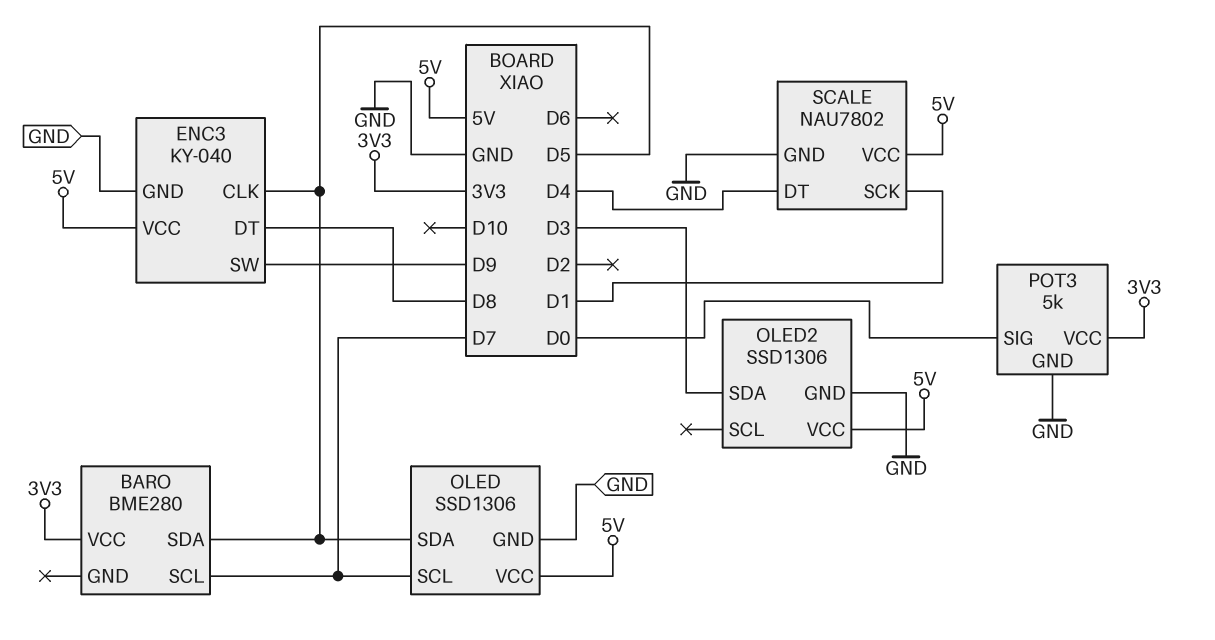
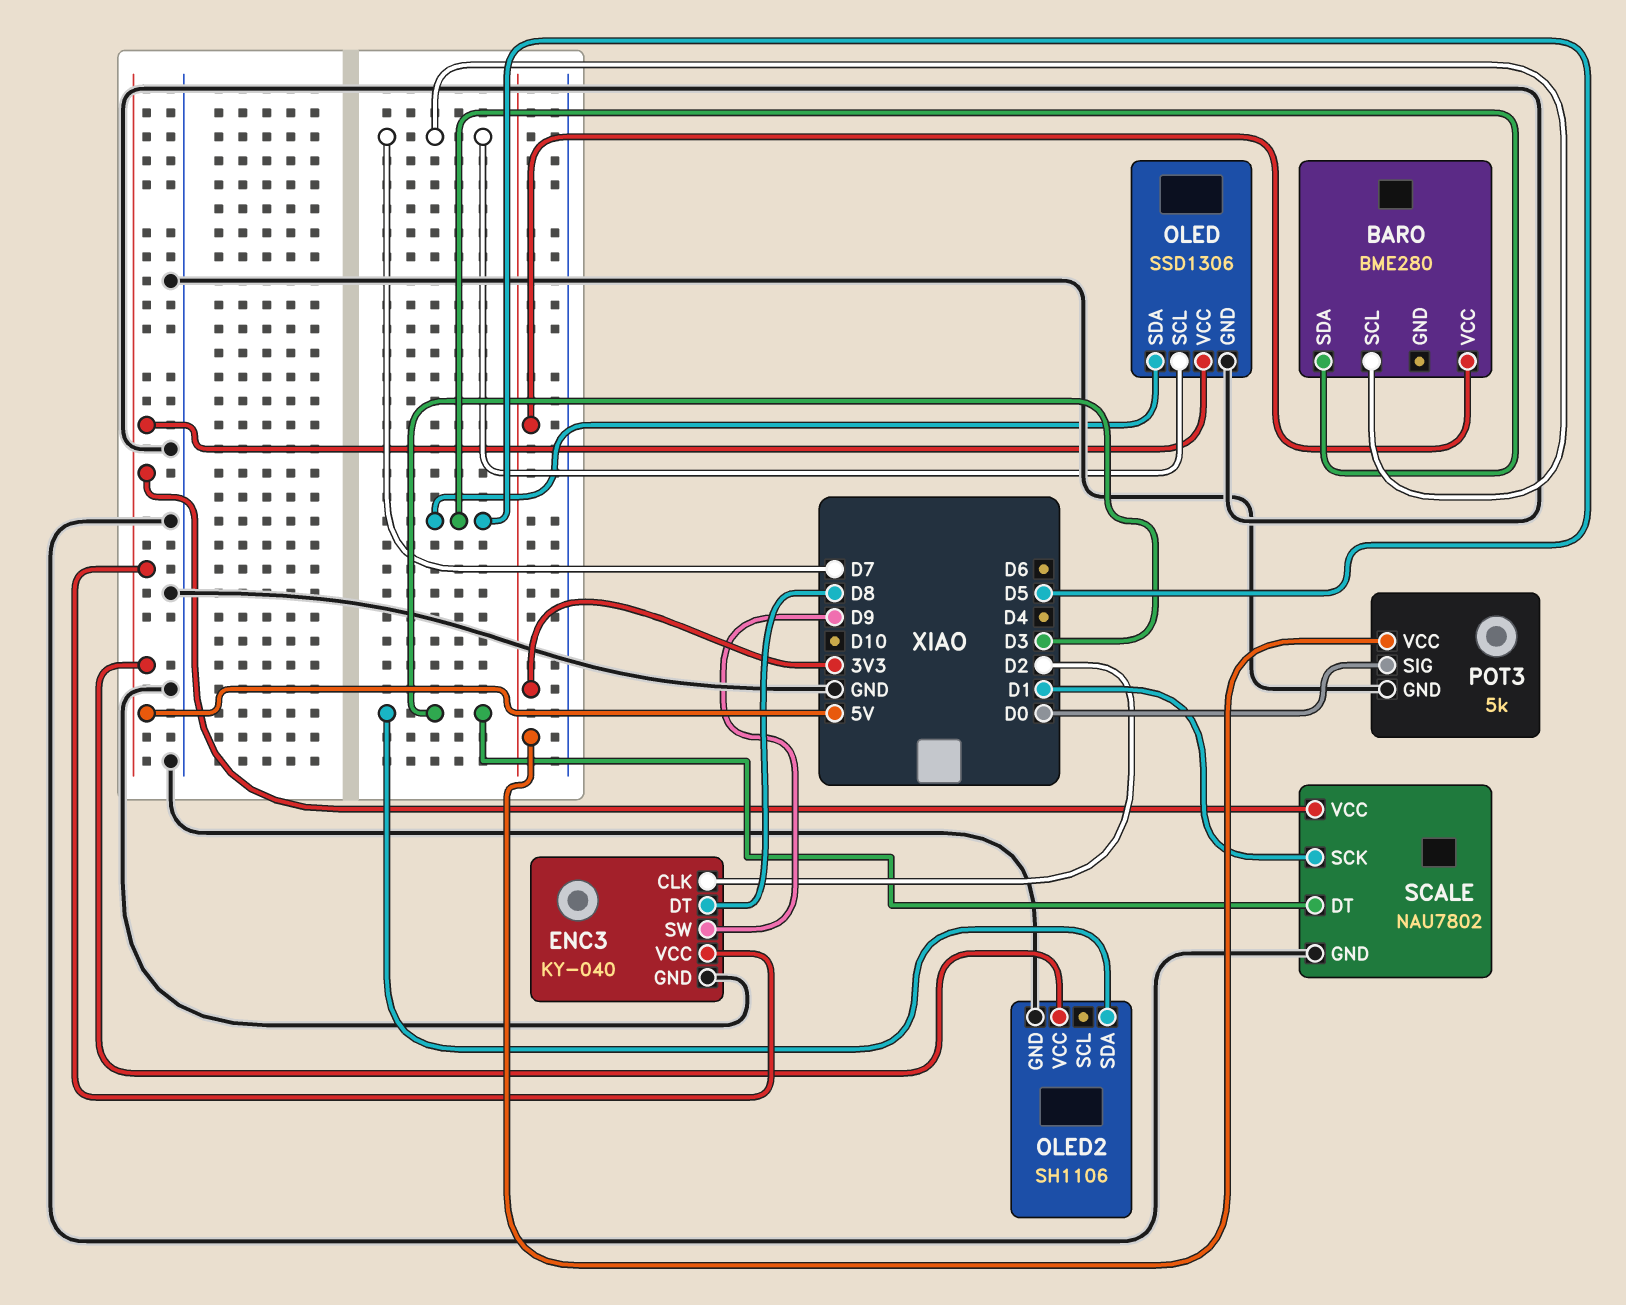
ENC3 pin CLK: D5 -> D2
OLED2: SSD1306 -> SH1106
SCALE pin DT: D4 -> D3

